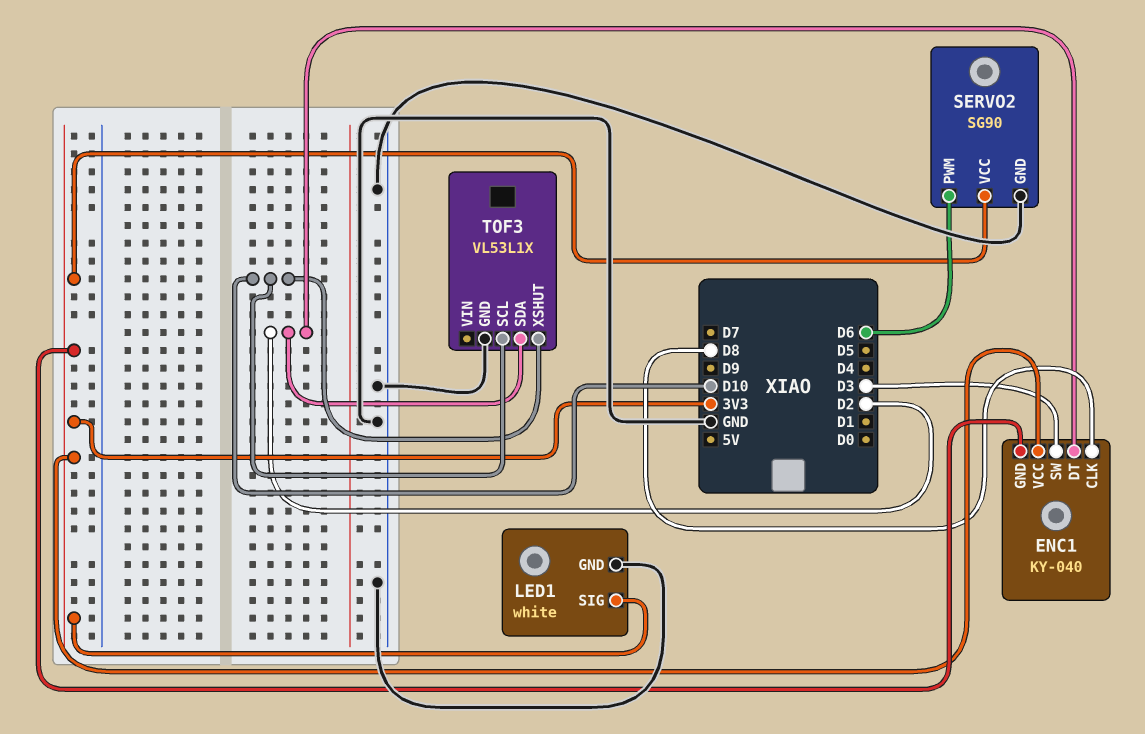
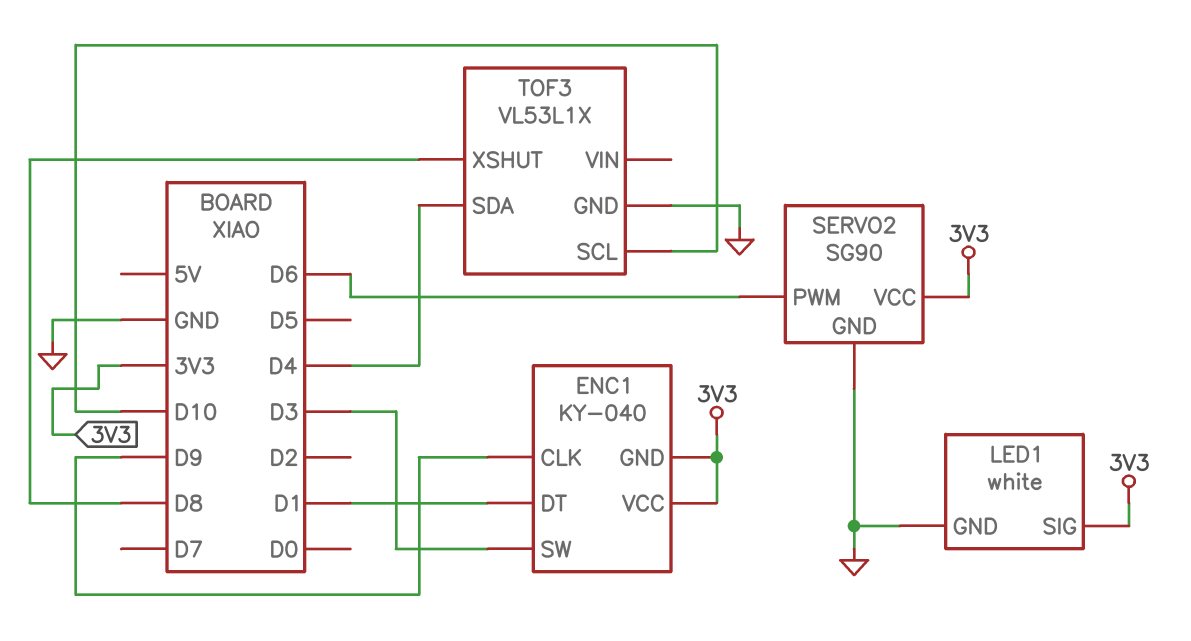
ENC1 pin CLK: D8 -> D9
ENC1 pin DT: D2 -> D1
TOF3 pin SDA: D2 -> D4
TOF3 pin XSHUT: D10 -> D8

